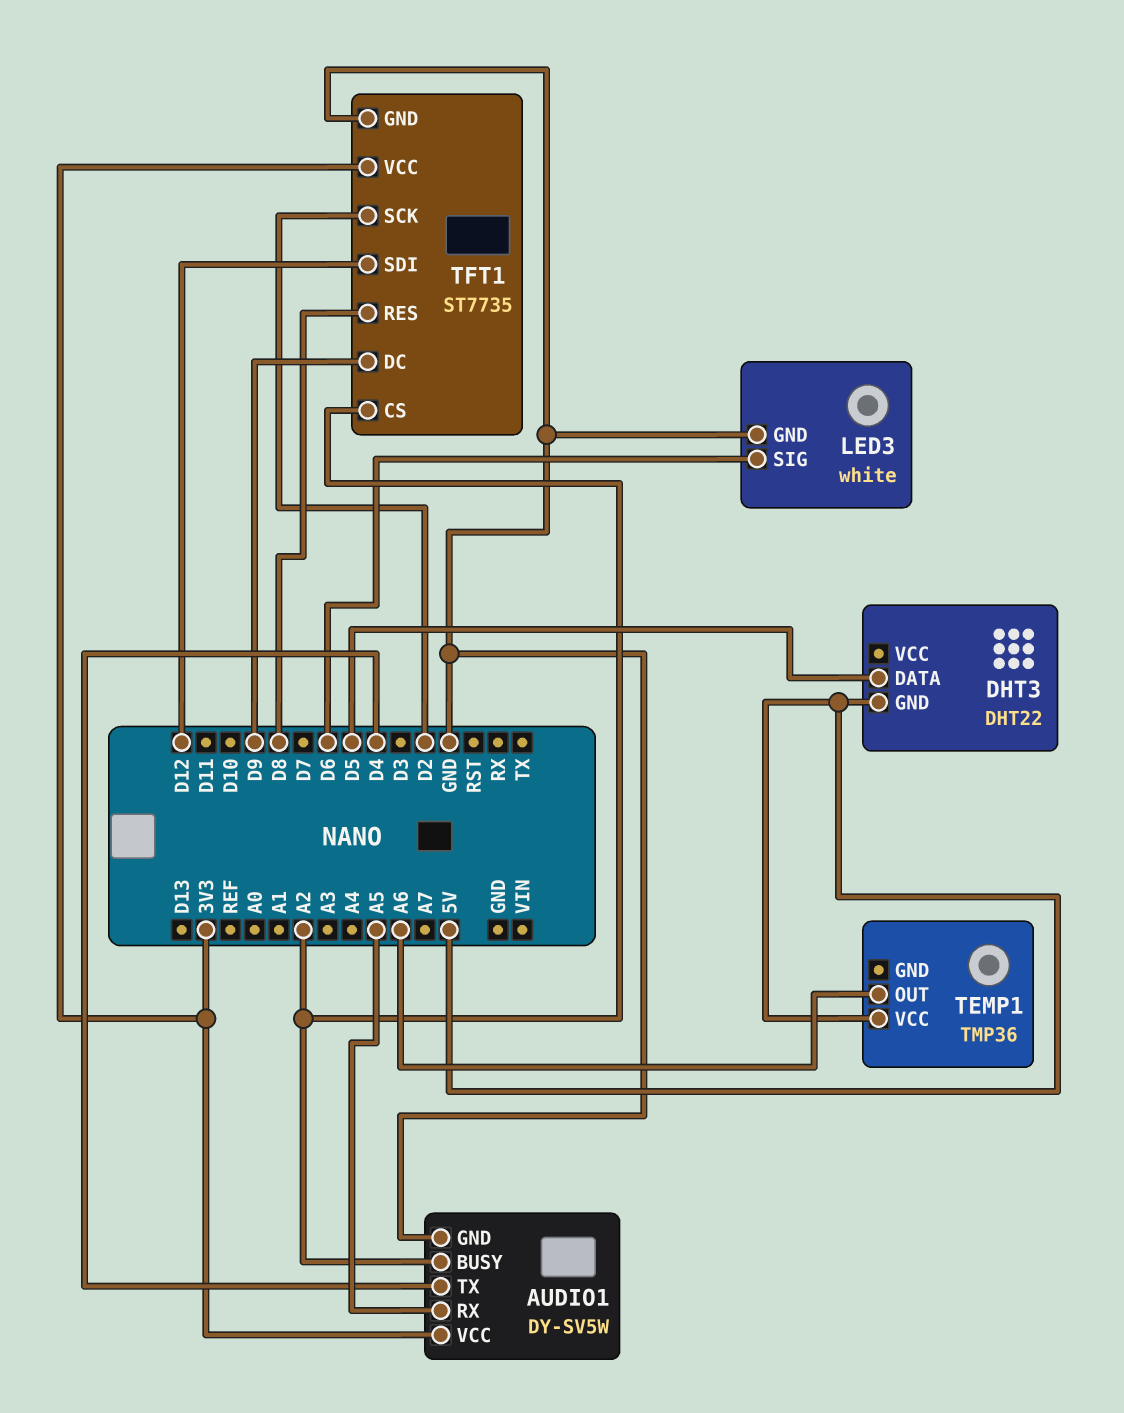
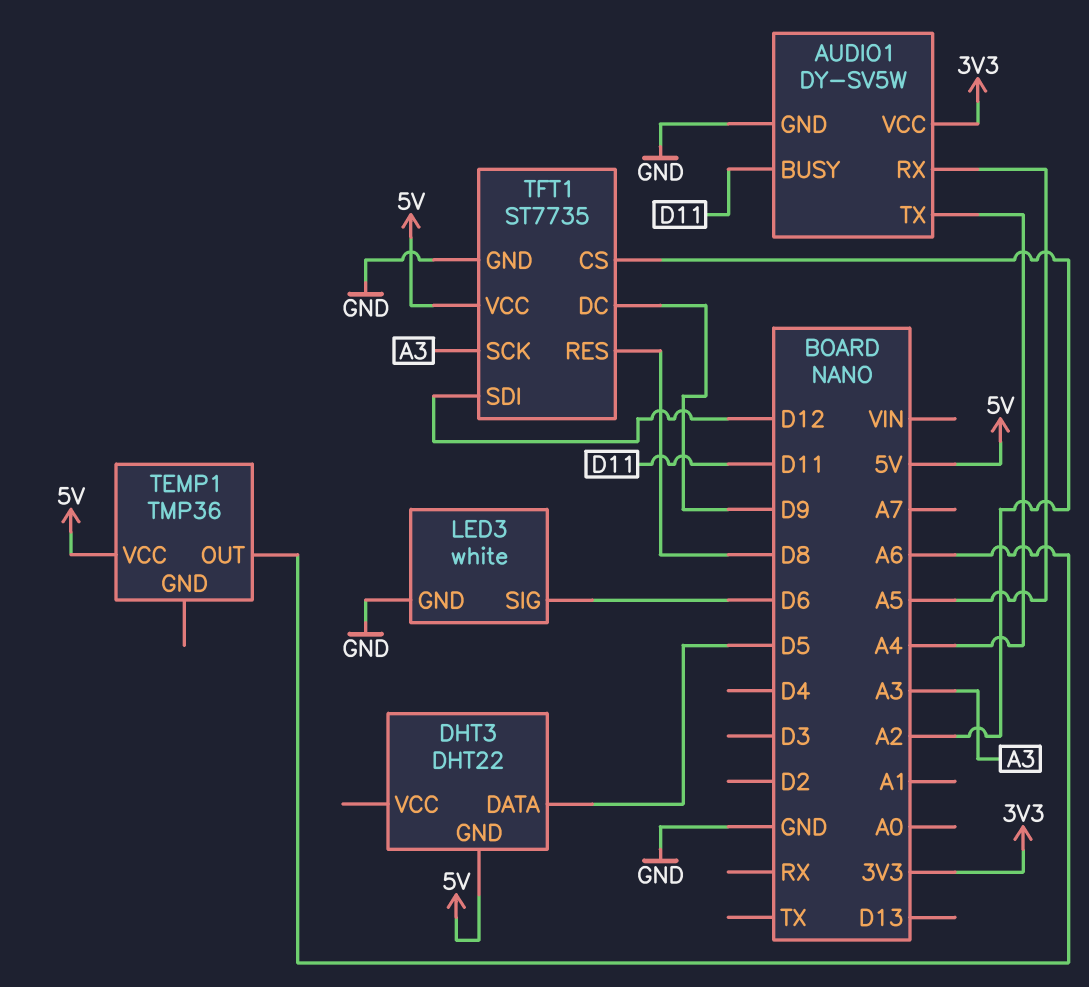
AUDIO1 pin BUSY: A2 -> D11
AUDIO1 pin TX: D4 -> A4
TFT1 pin SCK: D2 -> A3
TFT1 pin VCC: 3V3 -> 5V

